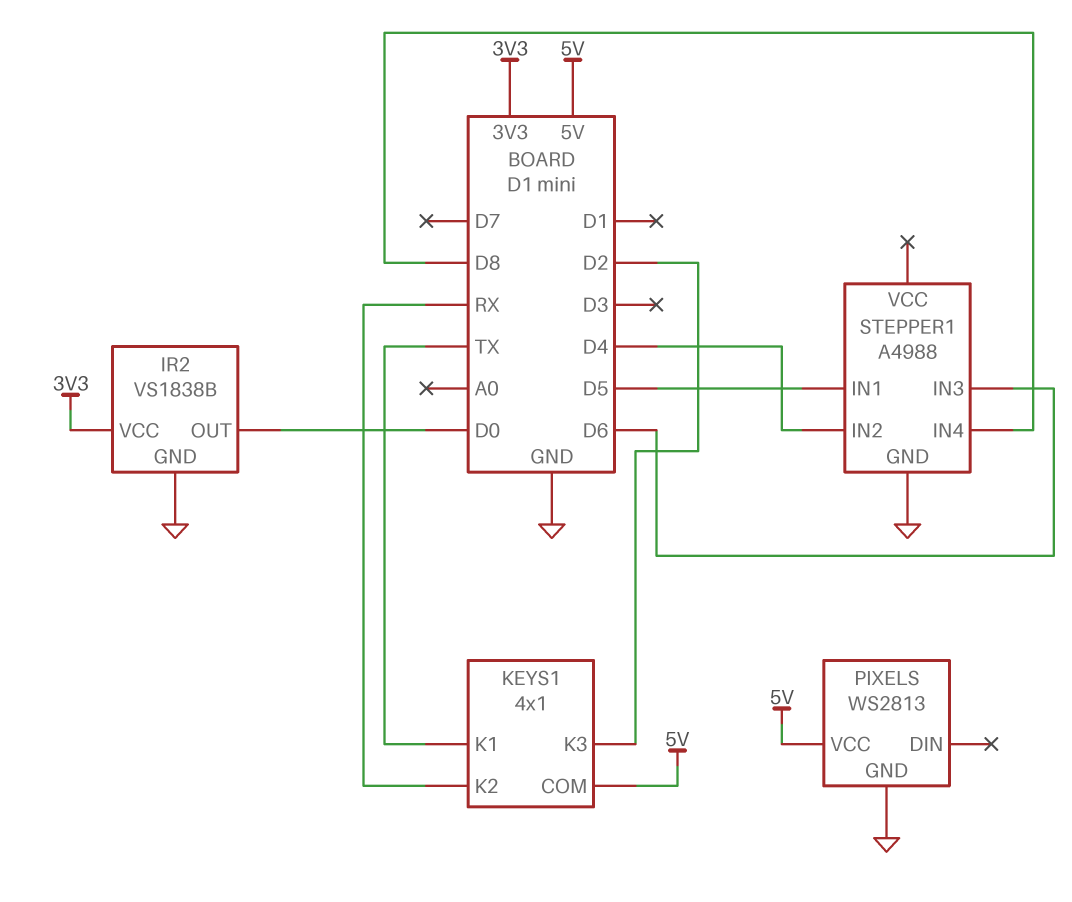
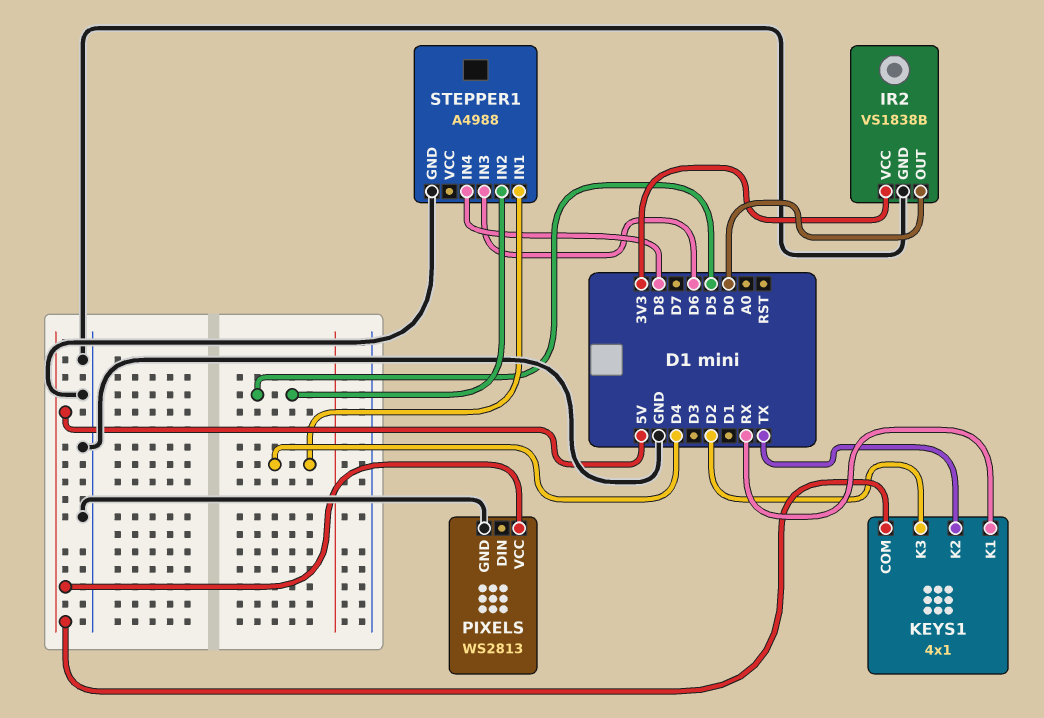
KEYS1 pin K1: TX -> RX
KEYS1 pin K2: RX -> TX
STEPPER1 pin IN1: D5 -> D4
STEPPER1 pin IN2: D4 -> D5

